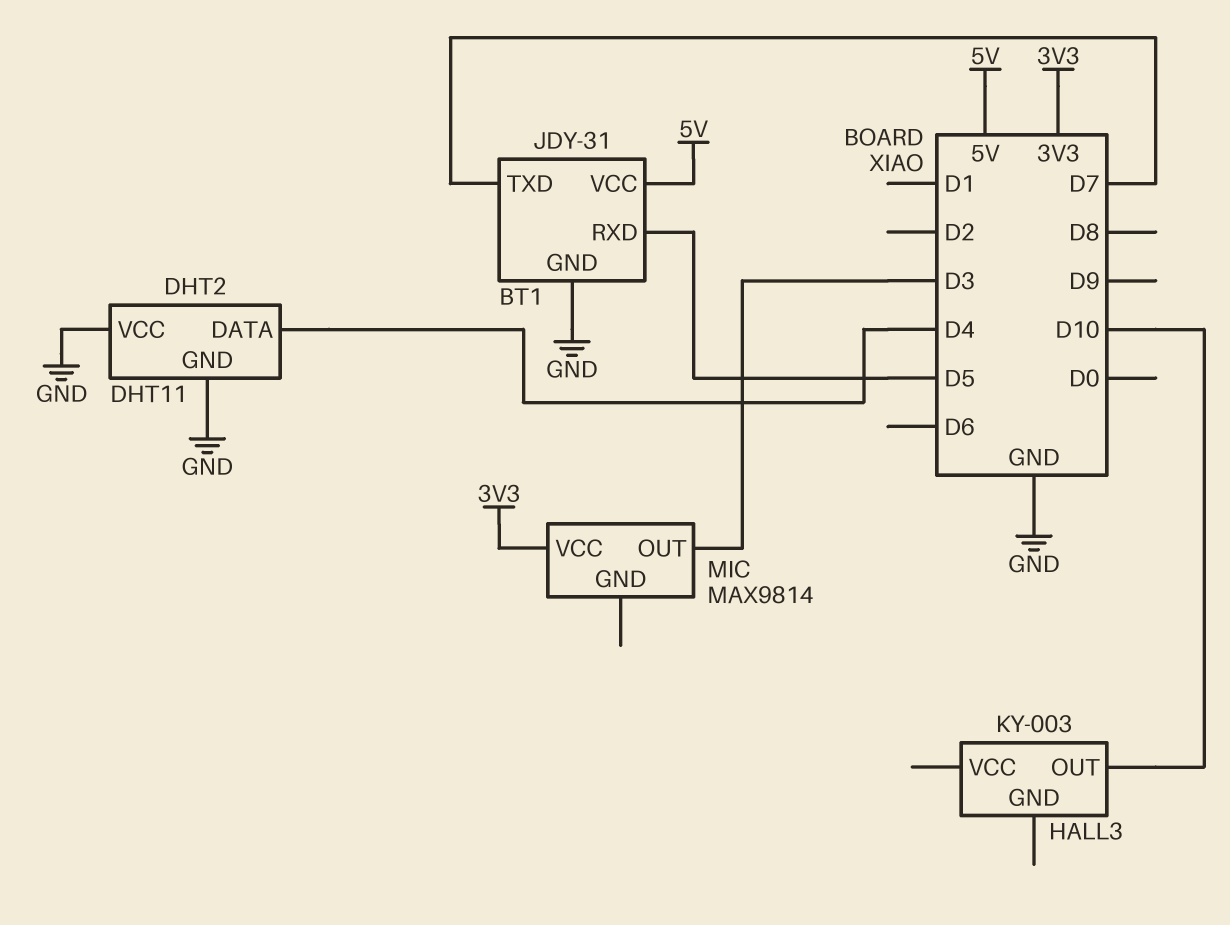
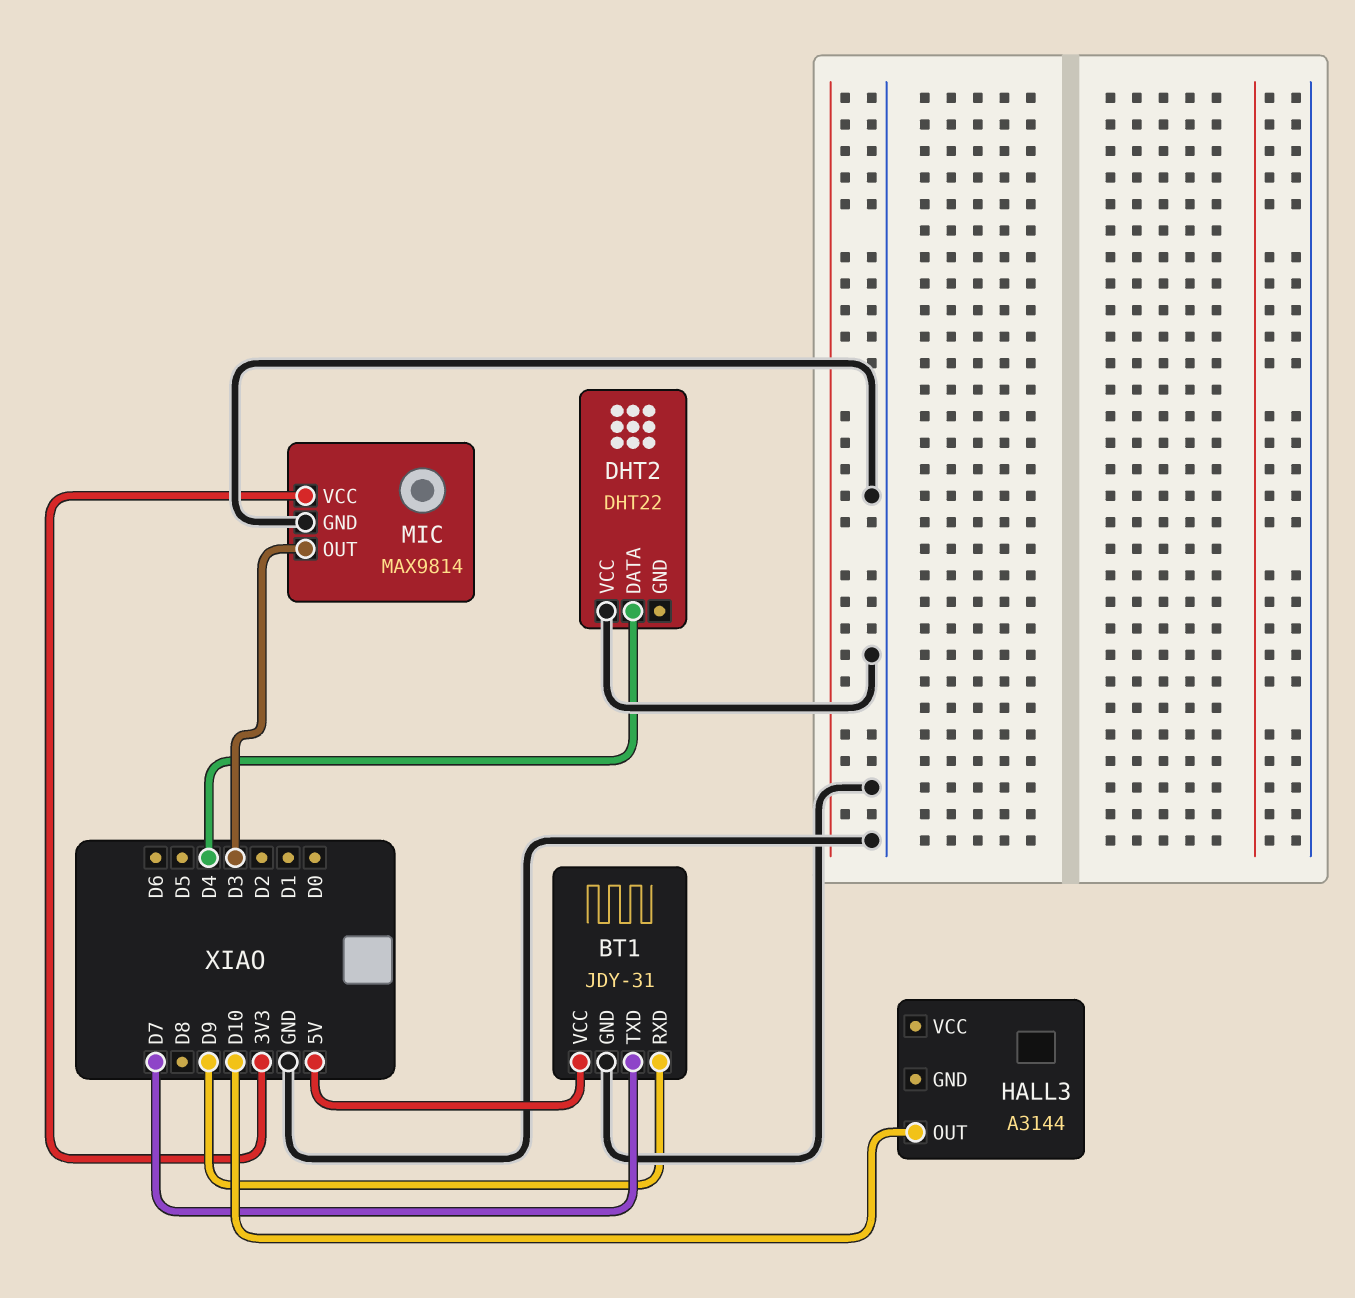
BT1 pin RXD: D5 -> D9
DHT2: DHT11 -> DHT22
DHT2 pin GND: GND -> none
HALL3: KY-003 -> A3144
MIC pin GND: none -> GND

